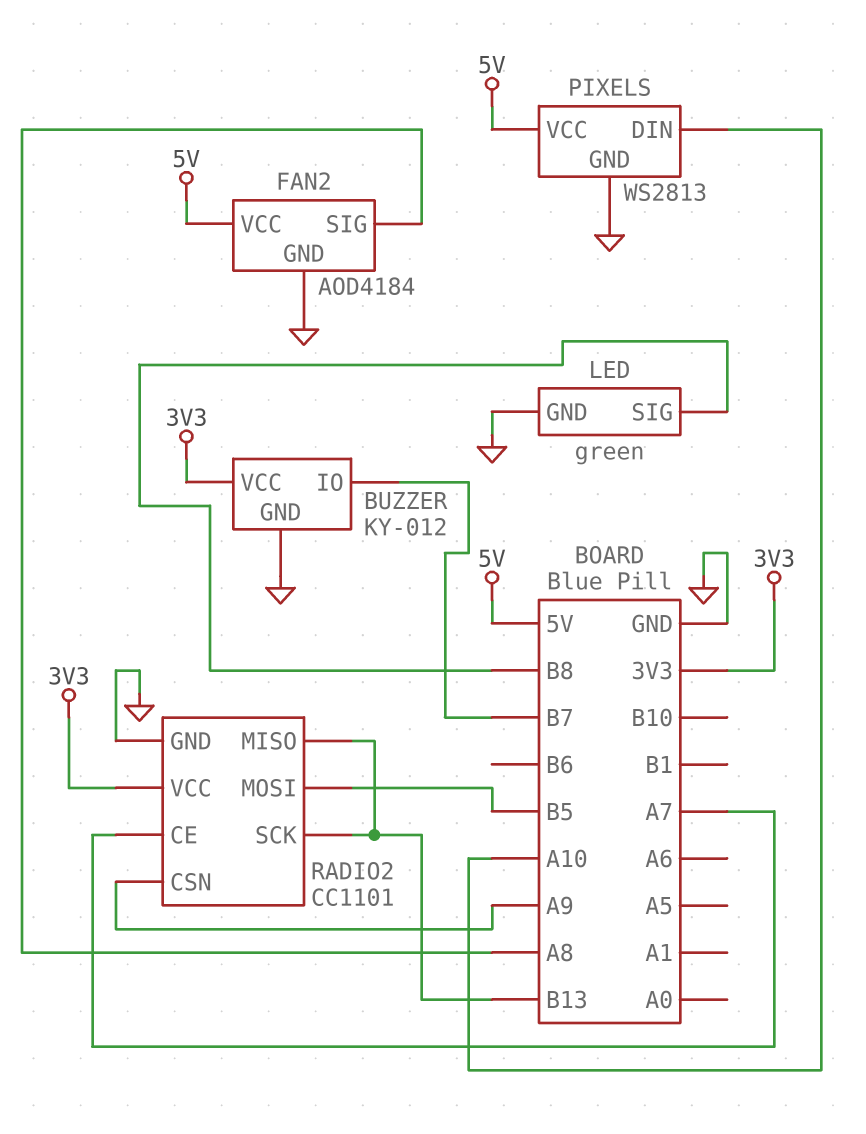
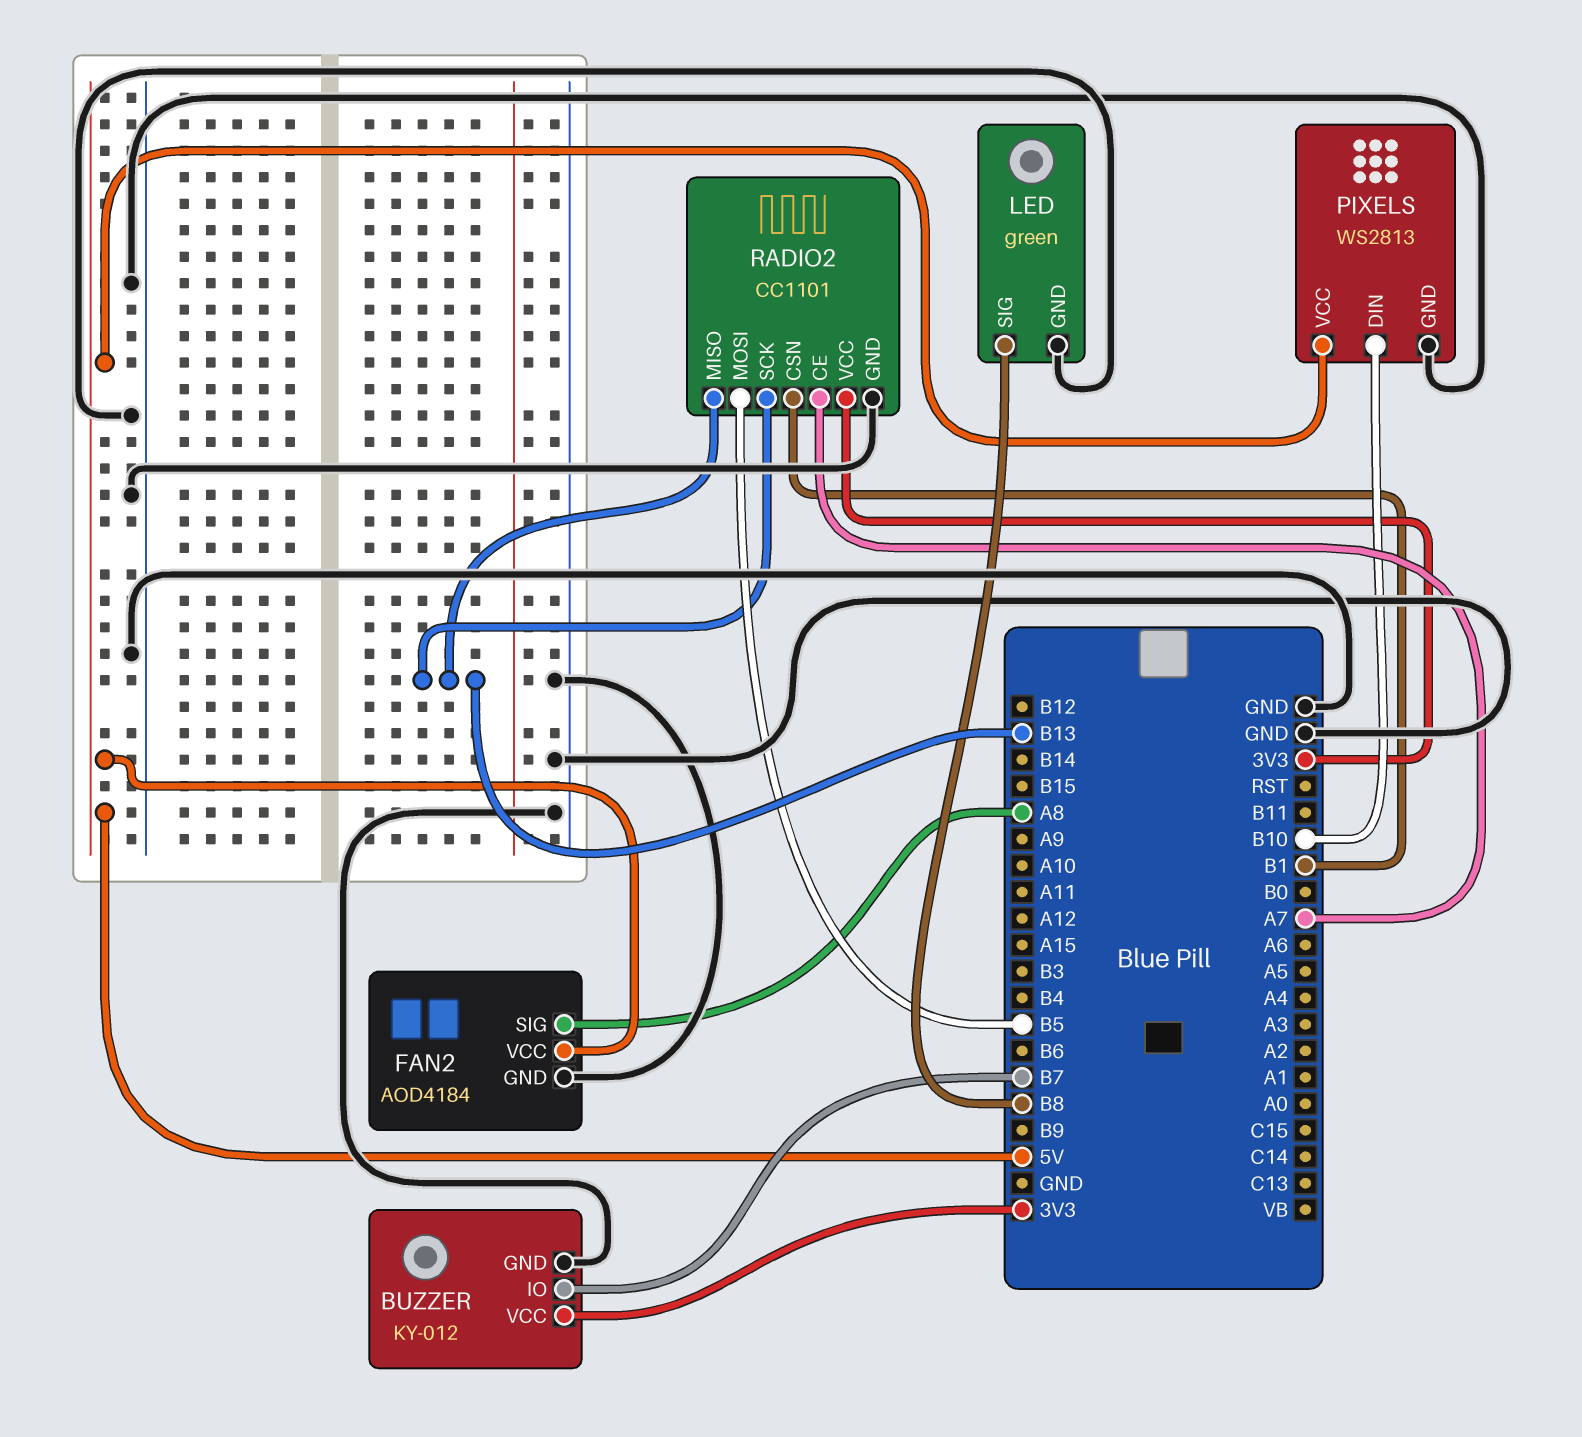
PIXELS pin DIN: A10 -> B10
RADIO2 pin CSN: A9 -> B1

